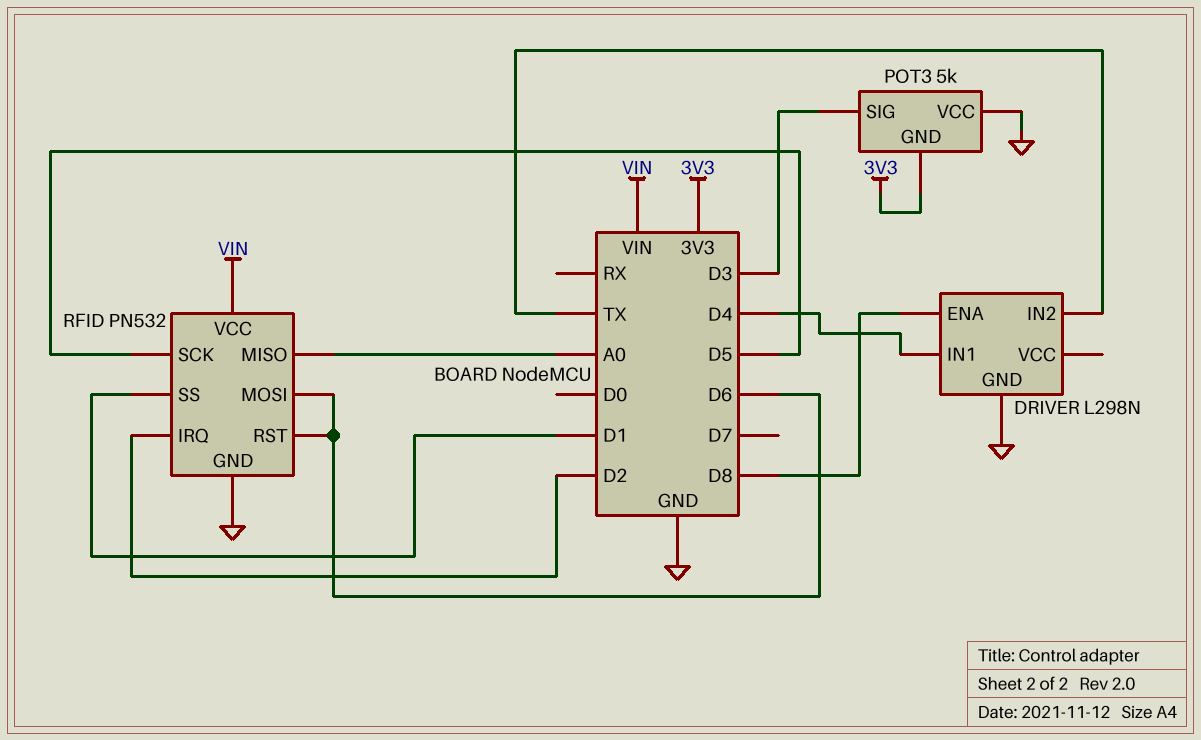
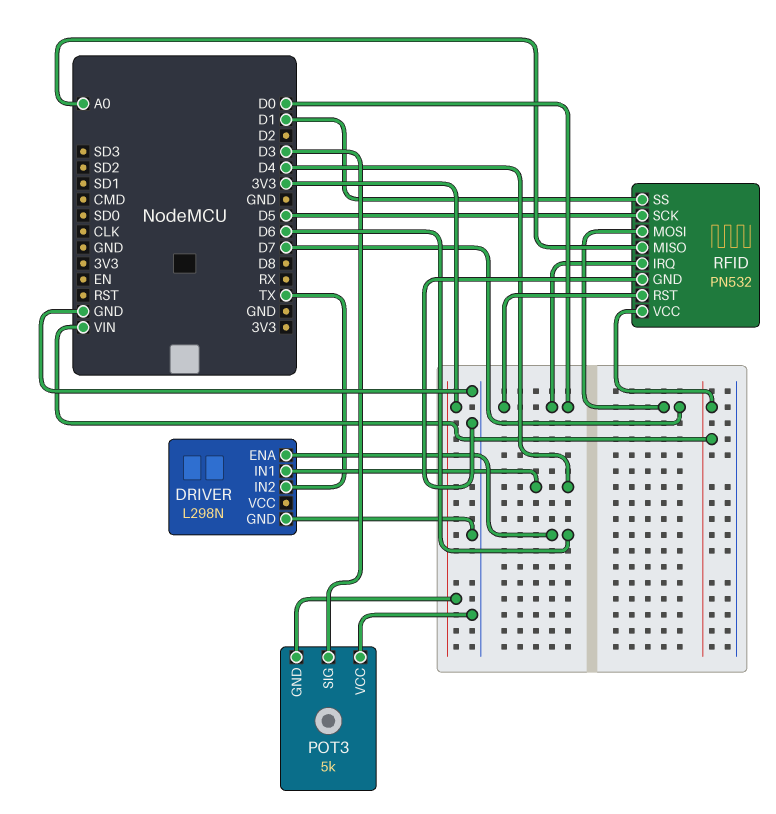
DRIVER pin ENA: D8 -> D6
RFID pin IRQ: D2 -> D0
RFID pin MOSI: D6 -> D7
RFID pin RST: D6 -> D0

